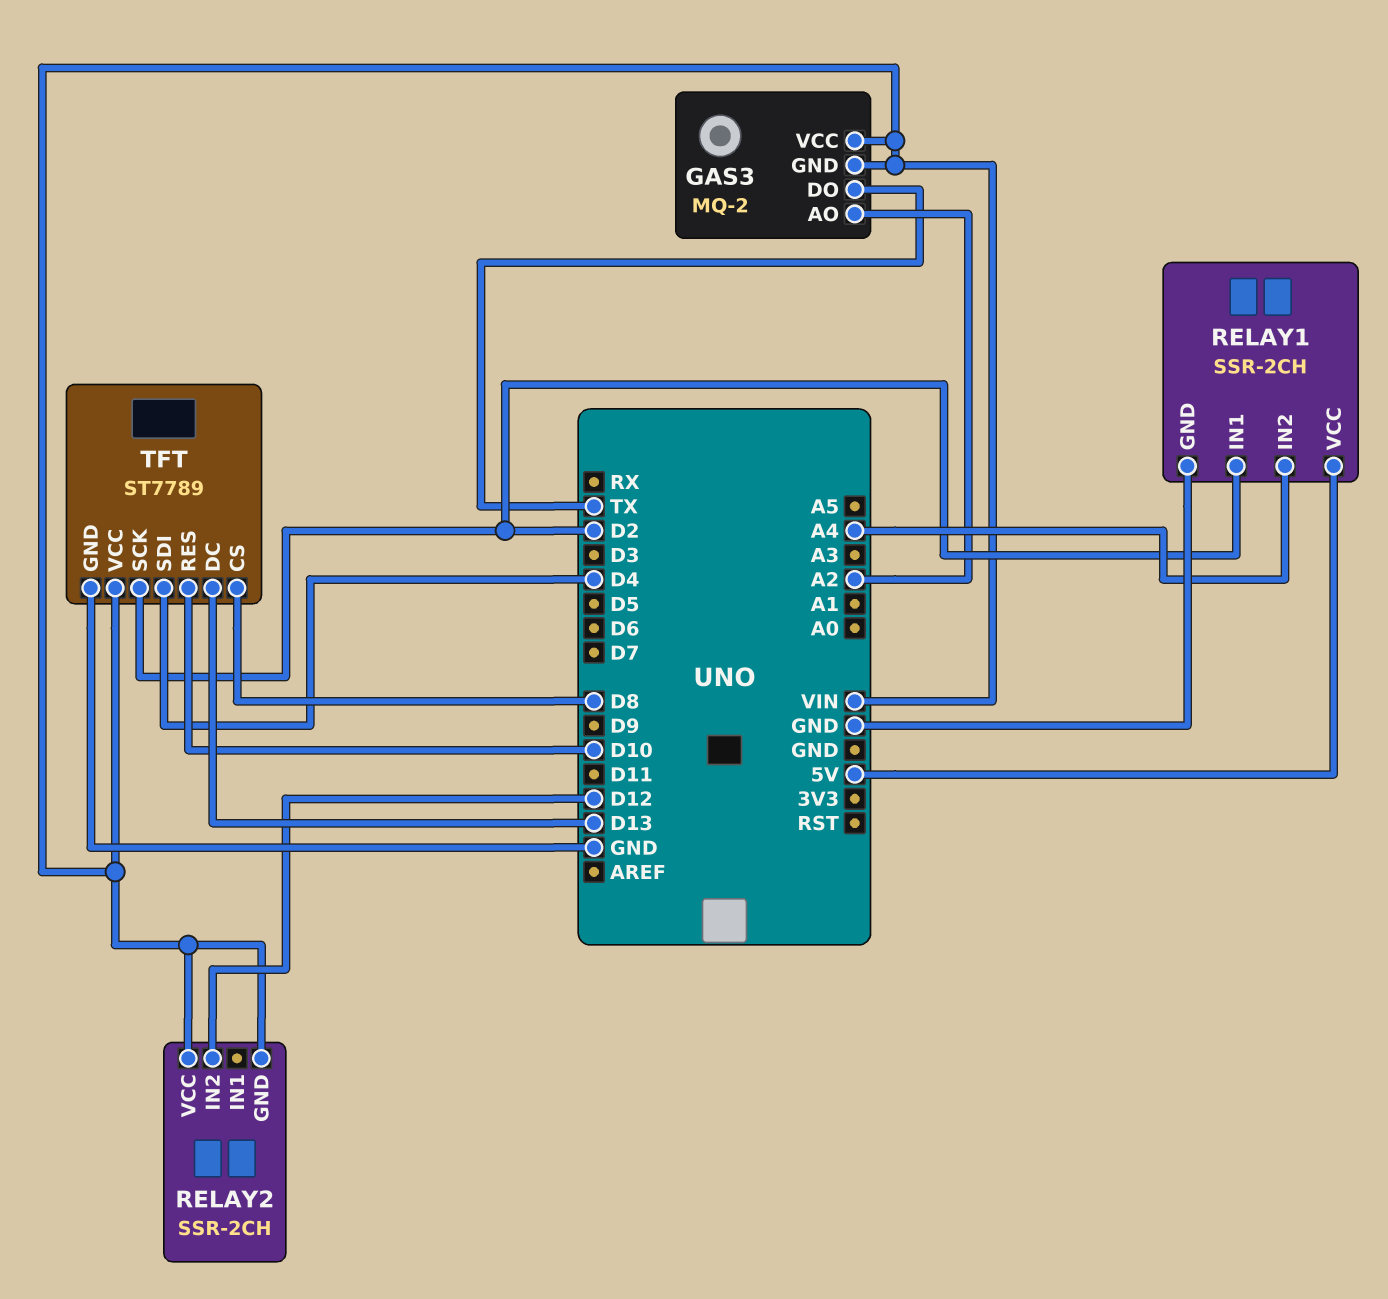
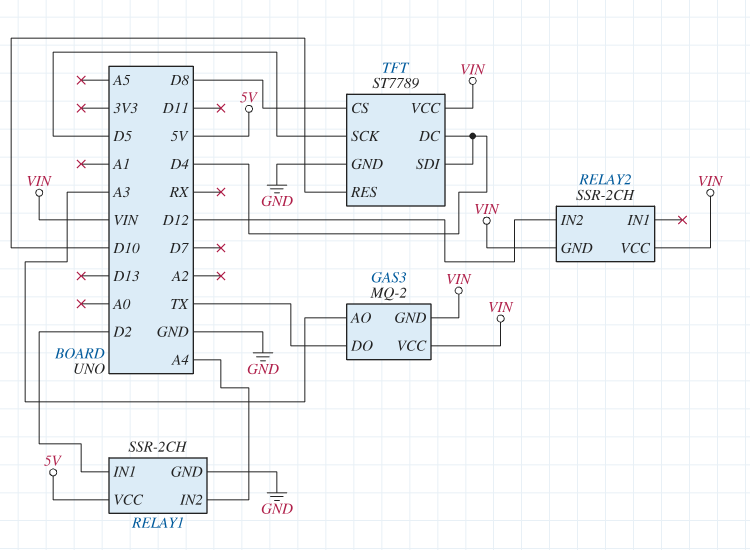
GAS3 pin AO: A2 -> A3
TFT pin DC: D13 -> D4
TFT pin SCK: D2 -> D5

